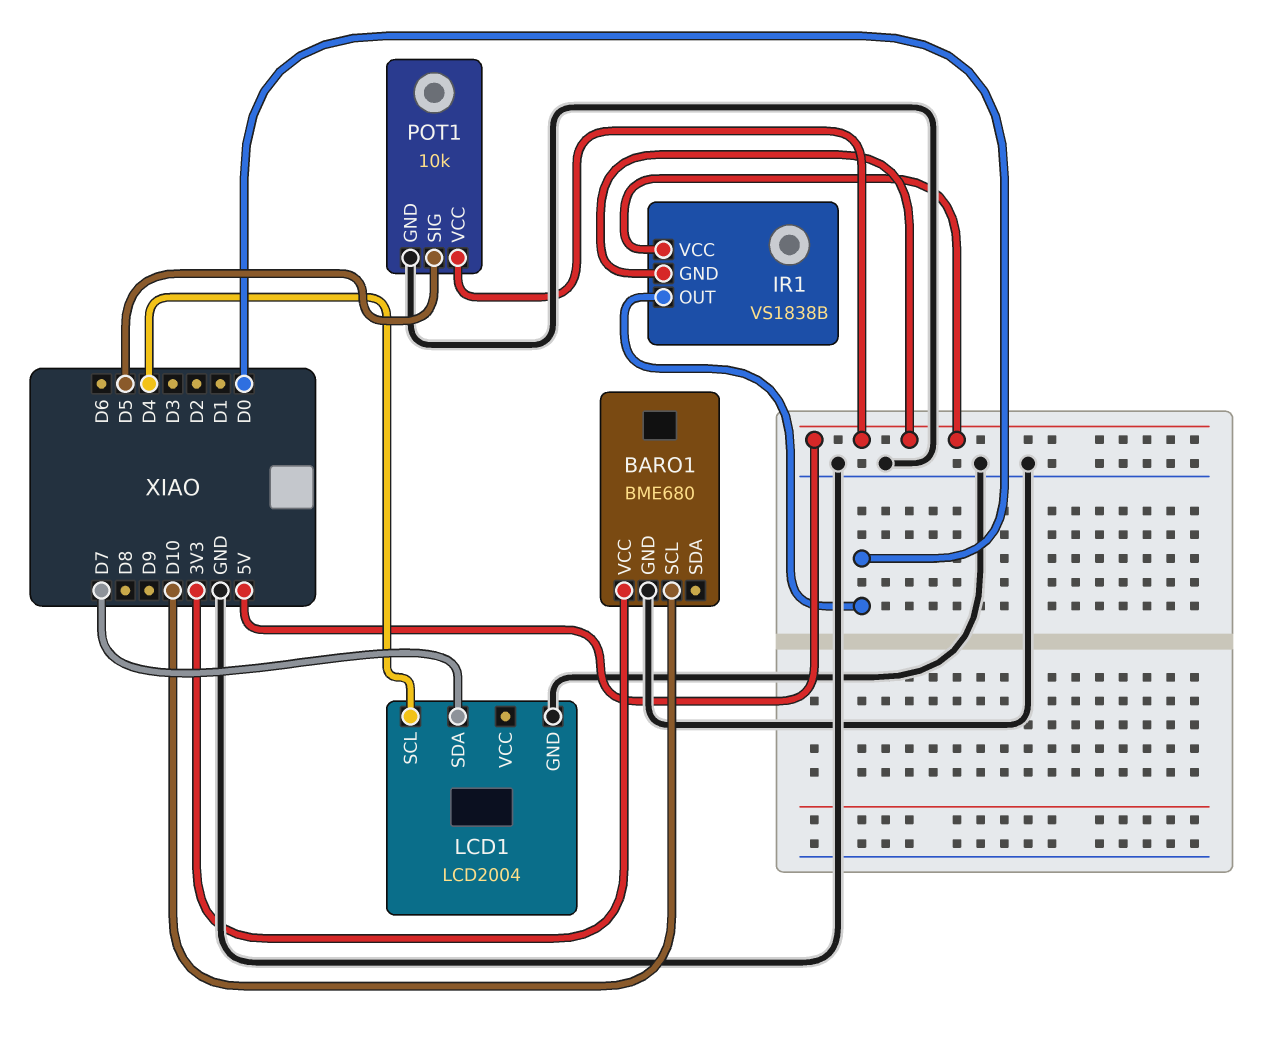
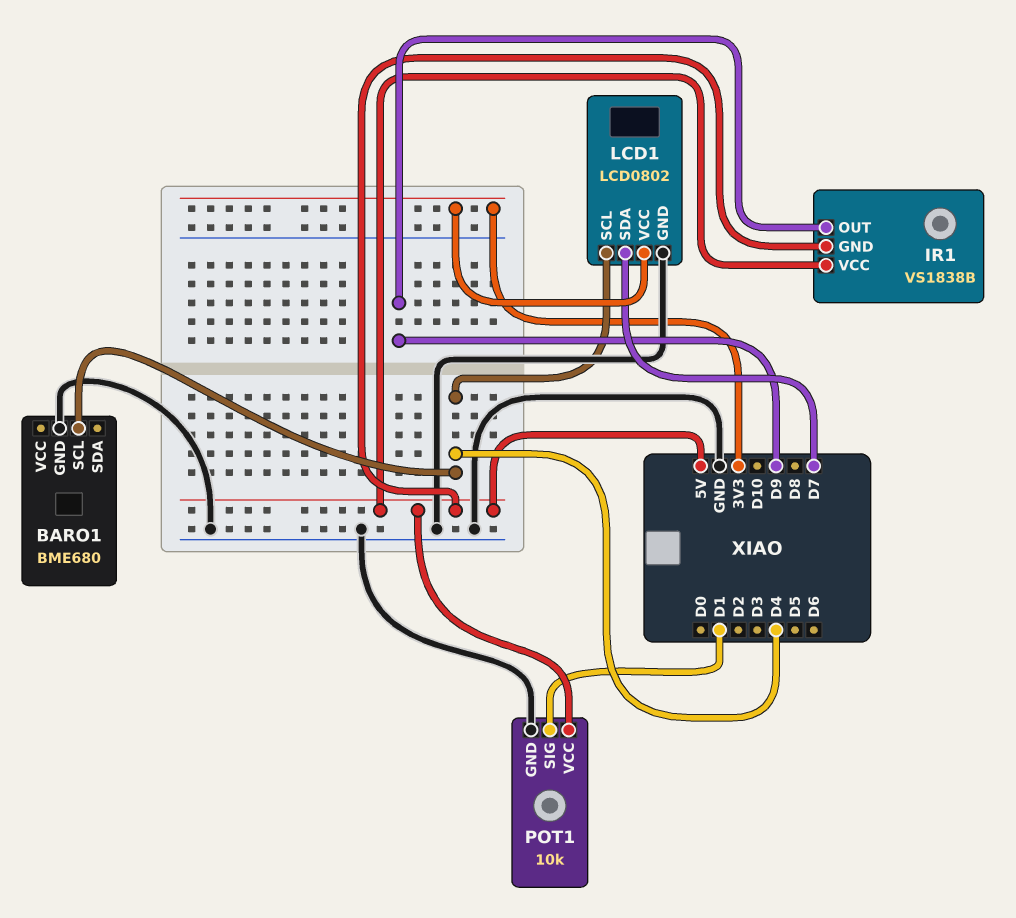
BARO1 pin SCL: D10 -> D4
BARO1 pin VCC: 3V3 -> none
IR1 pin OUT: D0 -> D9
LCD1: LCD2004 -> LCD0802
LCD1 pin VCC: none -> 3V3
POT1 pin SIG: D5 -> D1

